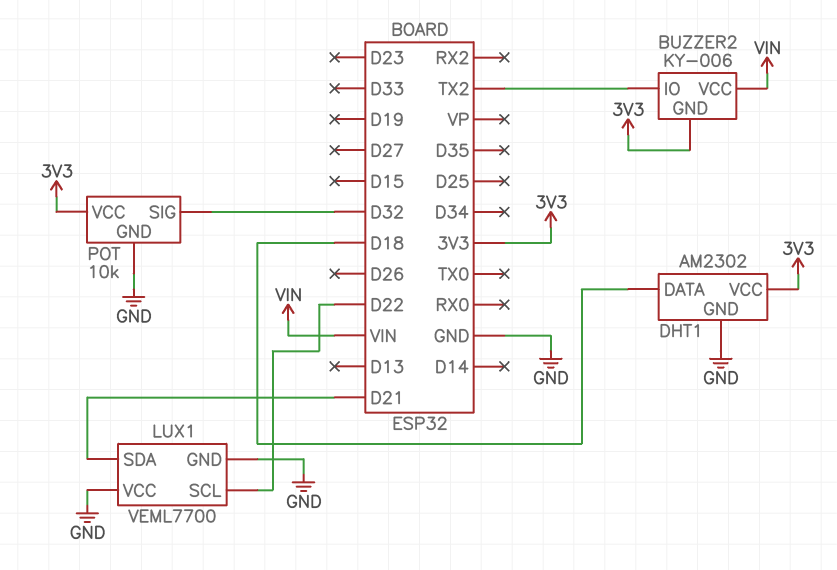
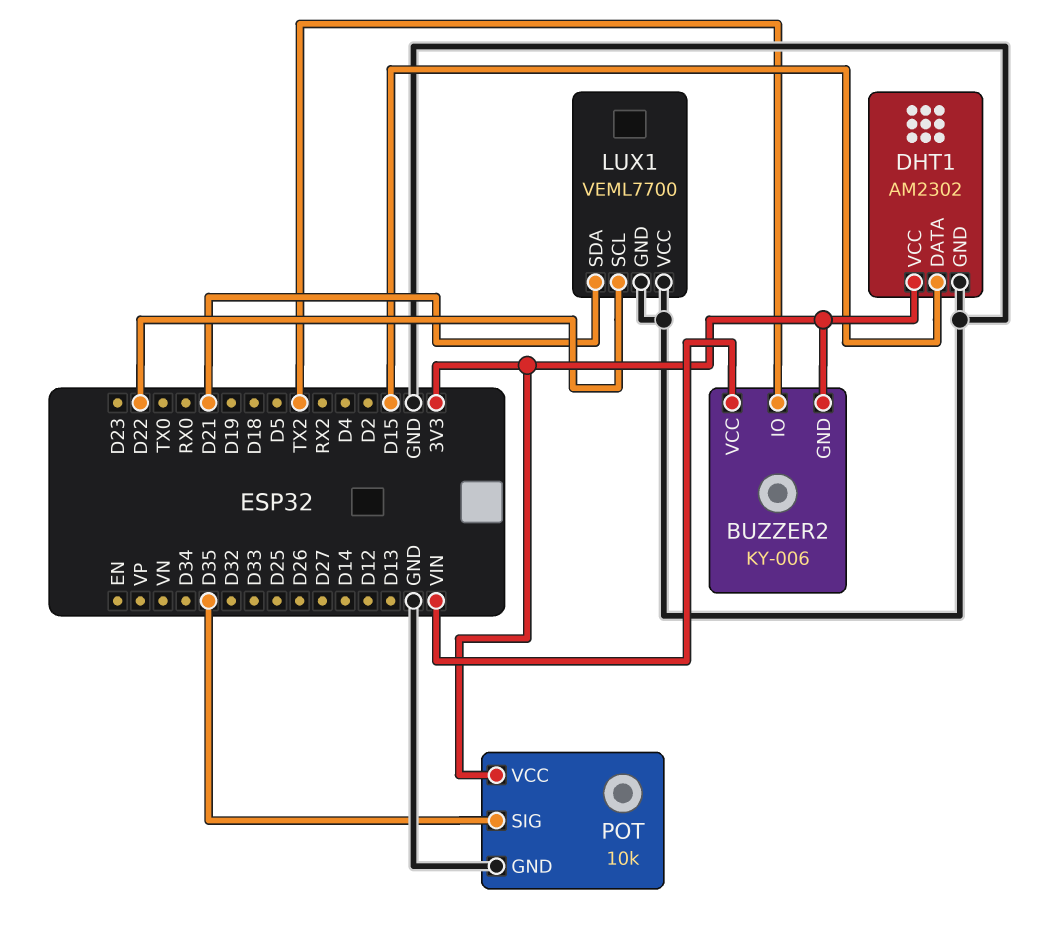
DHT1 pin DATA: D18 -> D15
POT pin SIG: D32 -> D35

